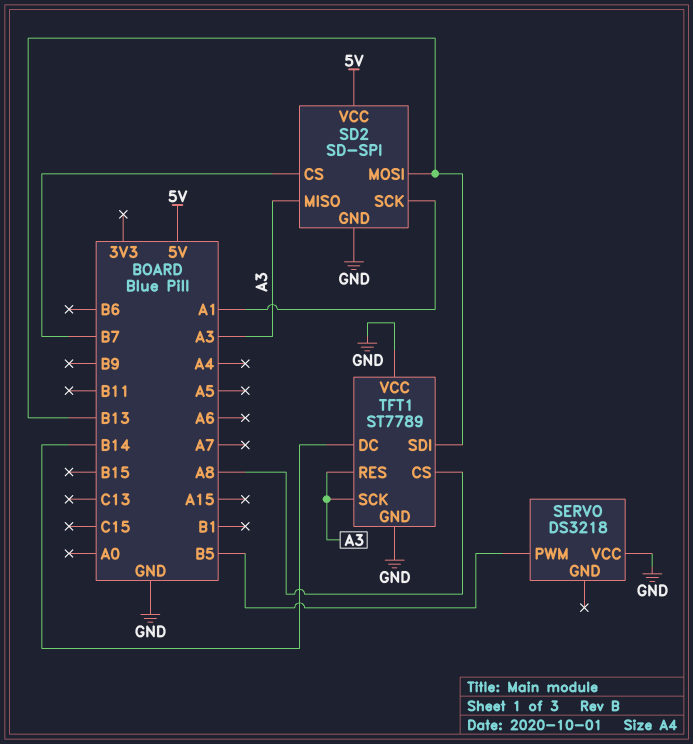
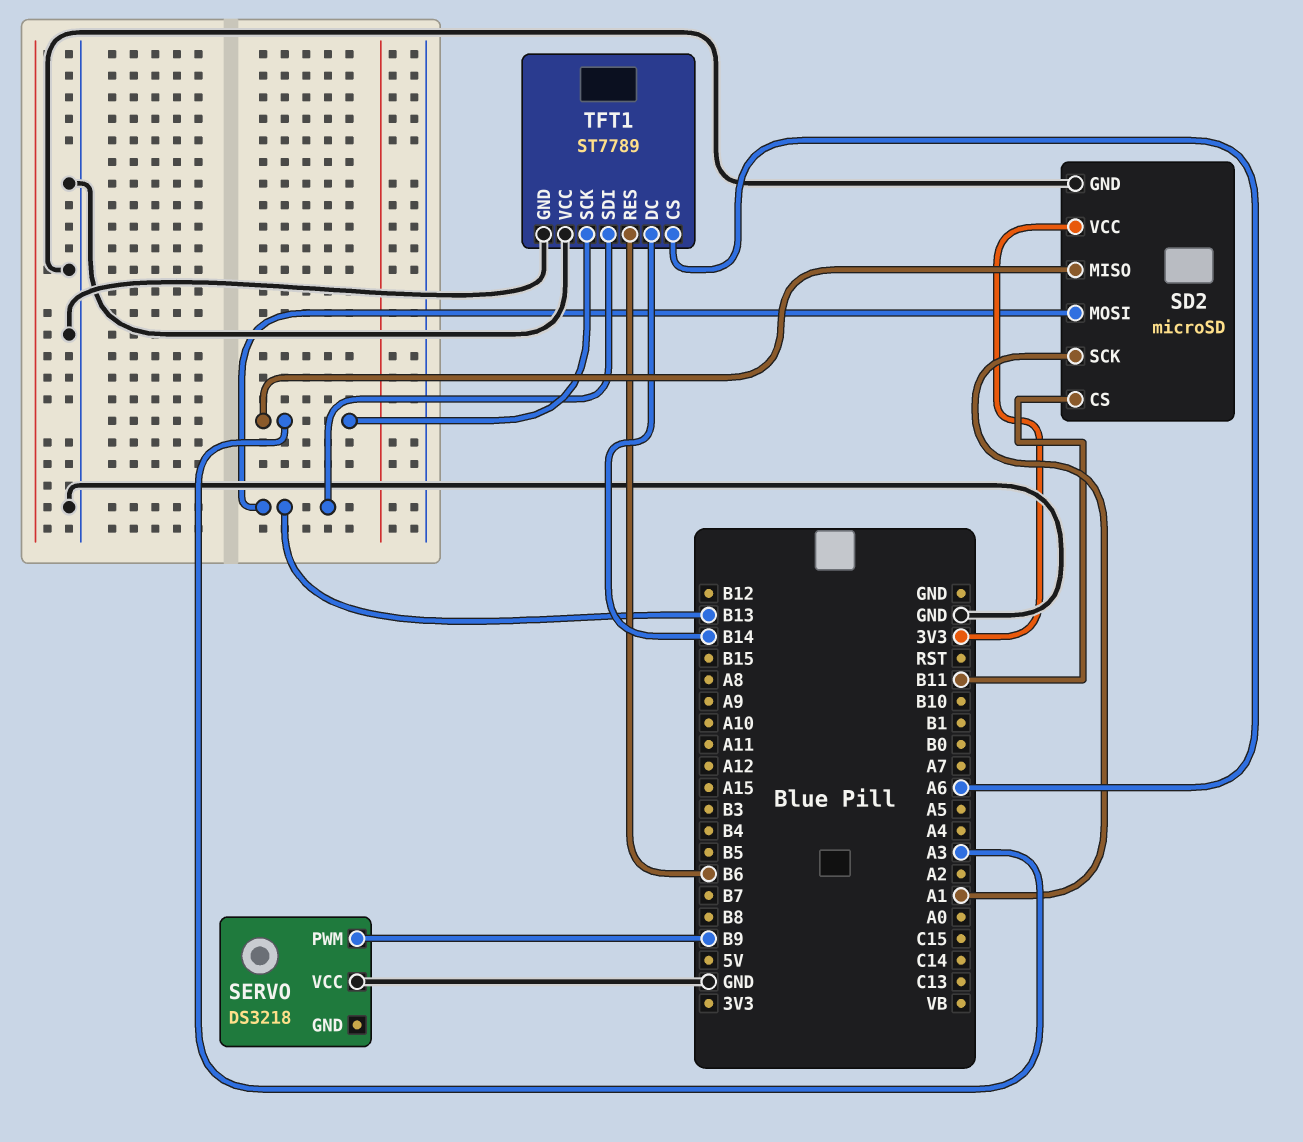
SD2: SD-SPI -> microSD
SD2 pin CS: B7 -> B11
SD2 pin VCC: 5V -> 3V3
SERVO pin PWM: B5 -> B9
TFT1 pin CS: A8 -> A6
TFT1 pin RES: A3 -> B6

